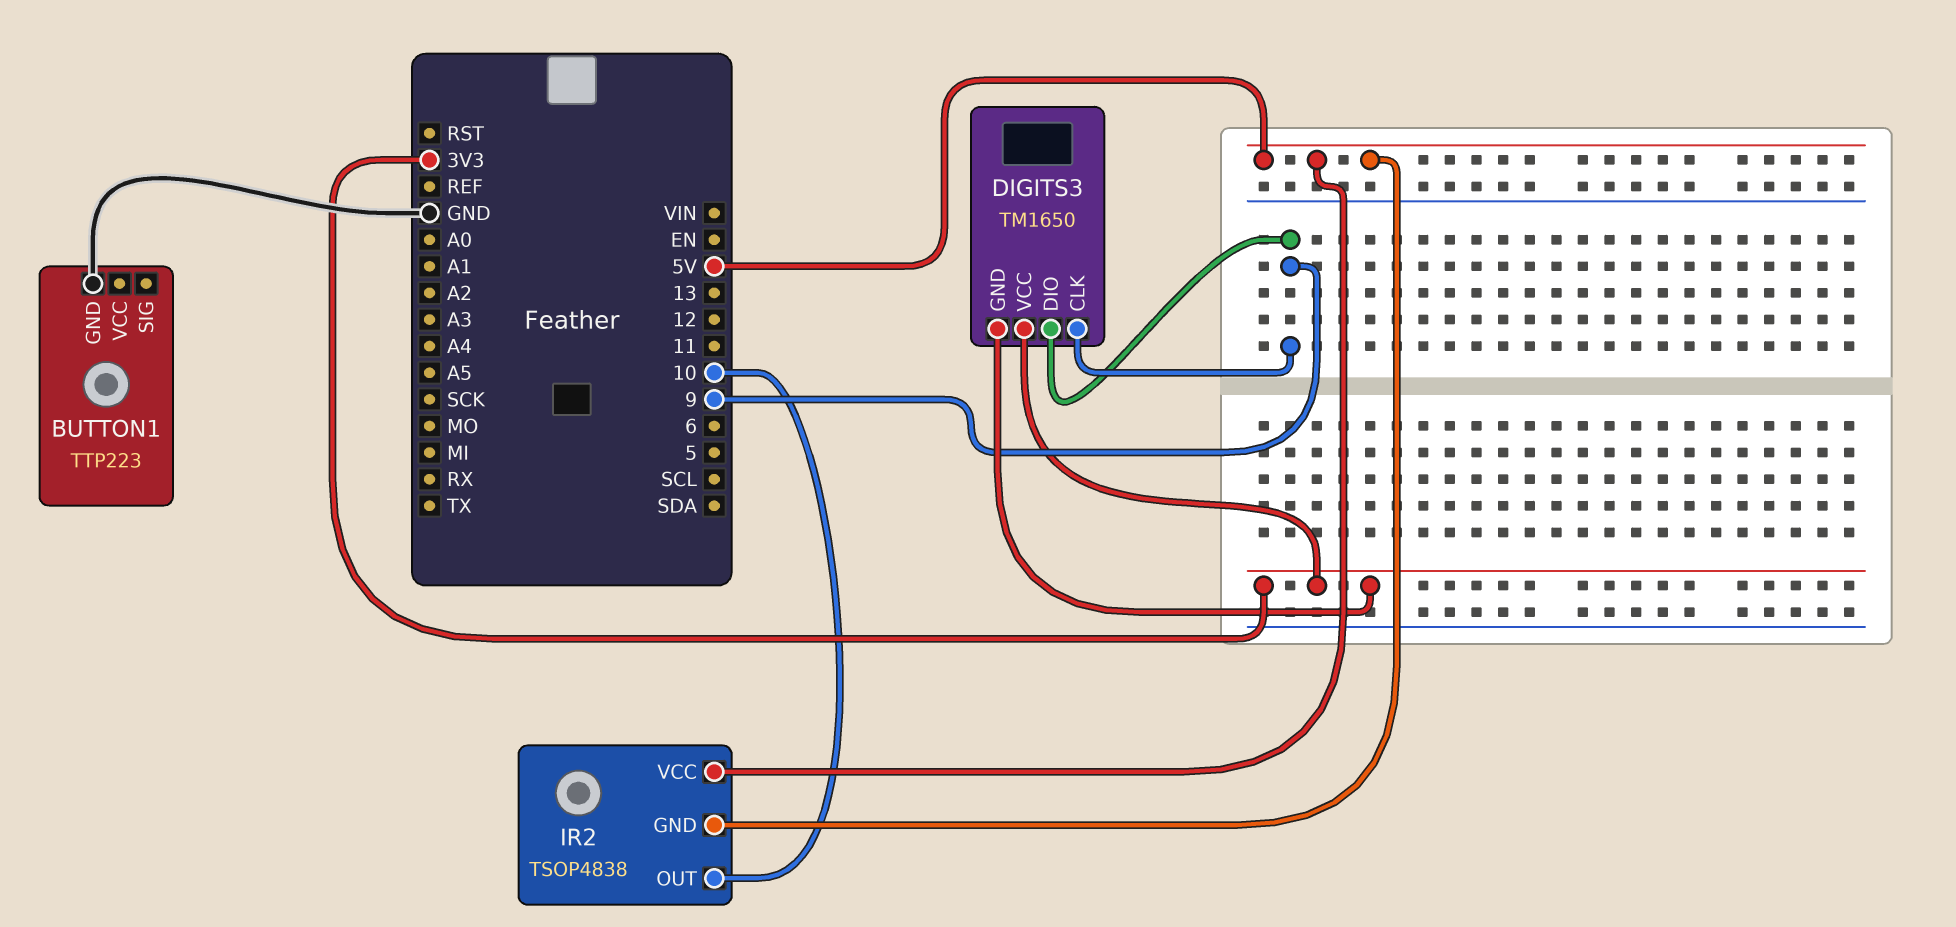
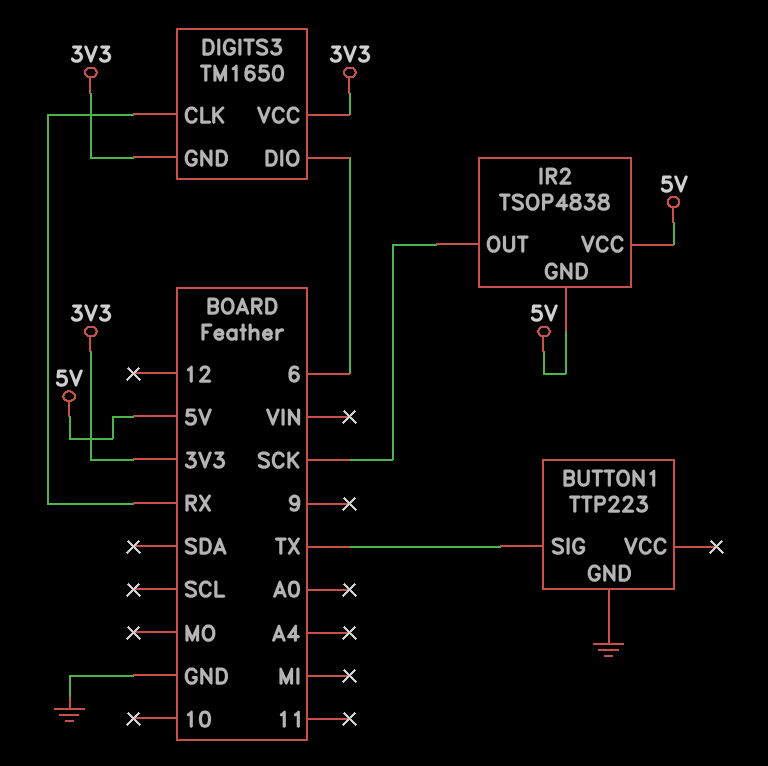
BUTTON1 pin SIG: none -> TX
DIGITS3 pin CLK: 9 -> RX
DIGITS3 pin DIO: 9 -> 6
IR2 pin OUT: 10 -> SCK

